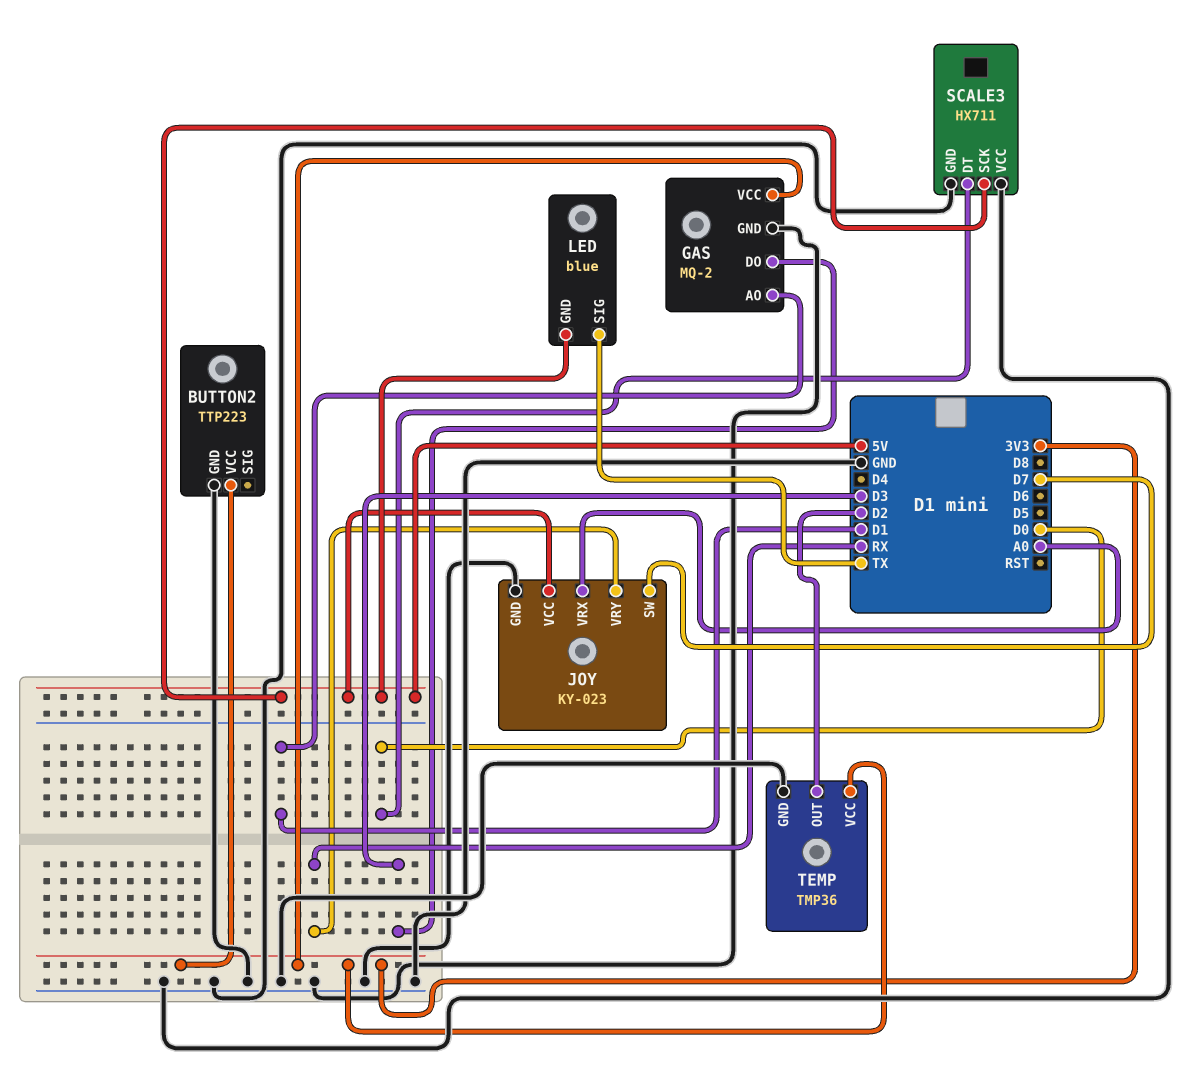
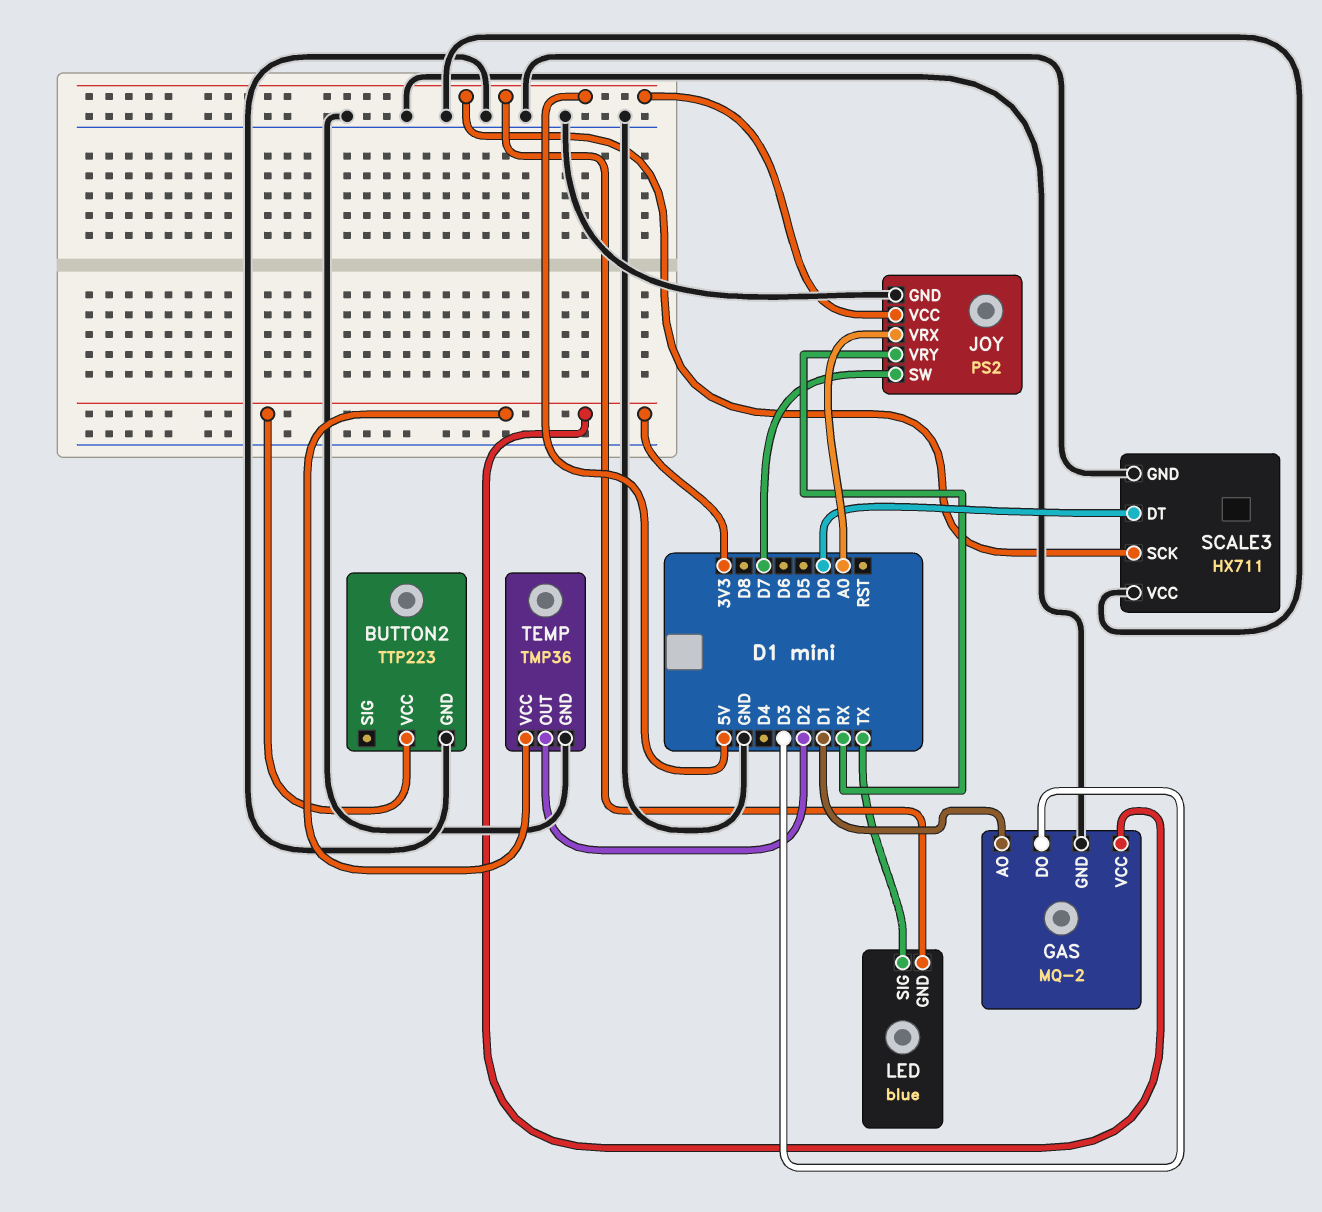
JOY: KY-023 -> PS2

